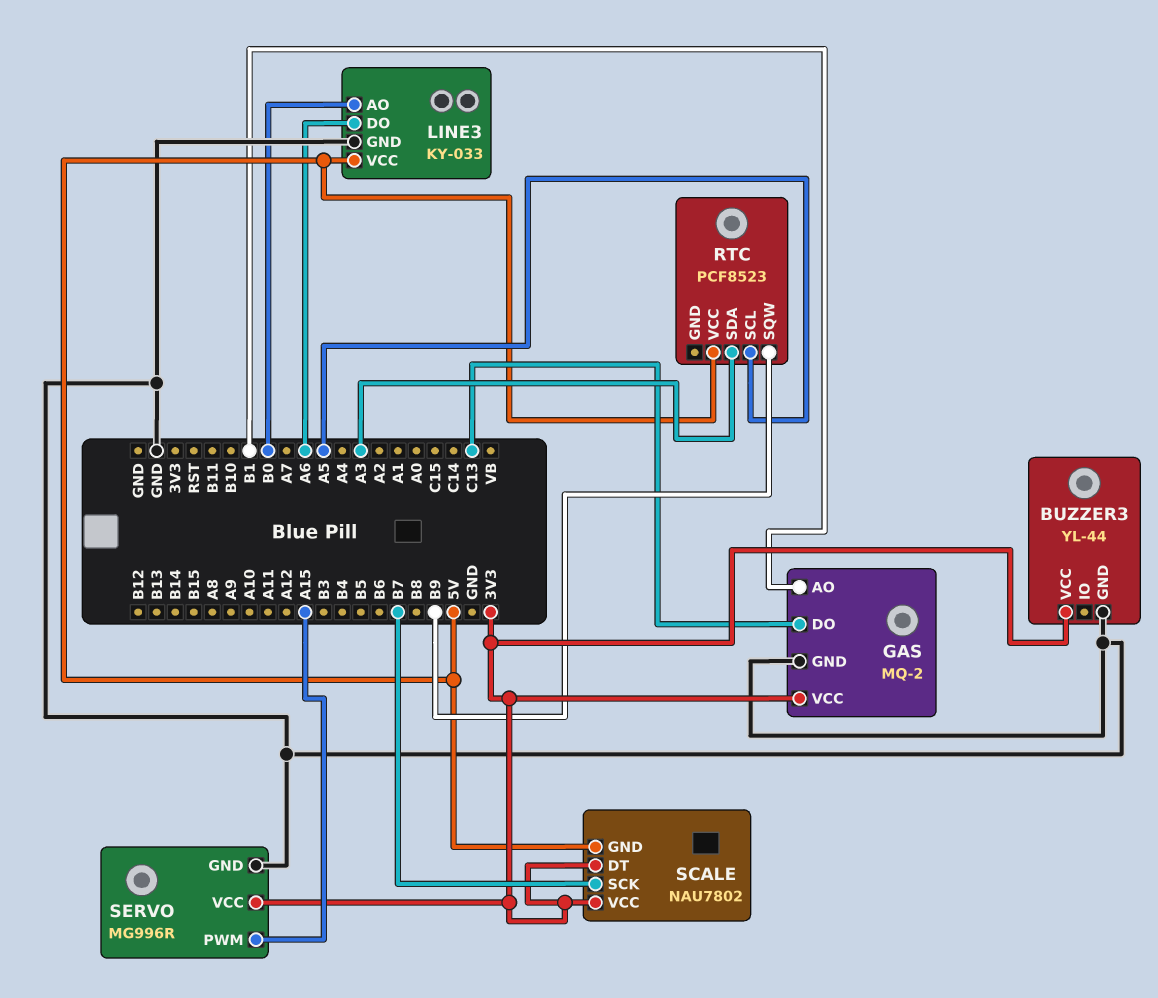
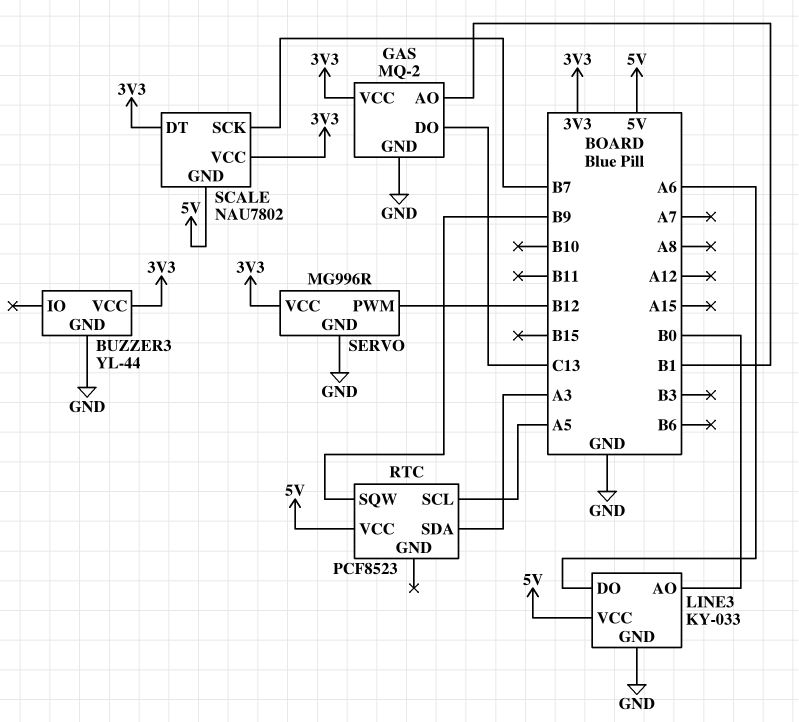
SERVO pin PWM: A15 -> B12

